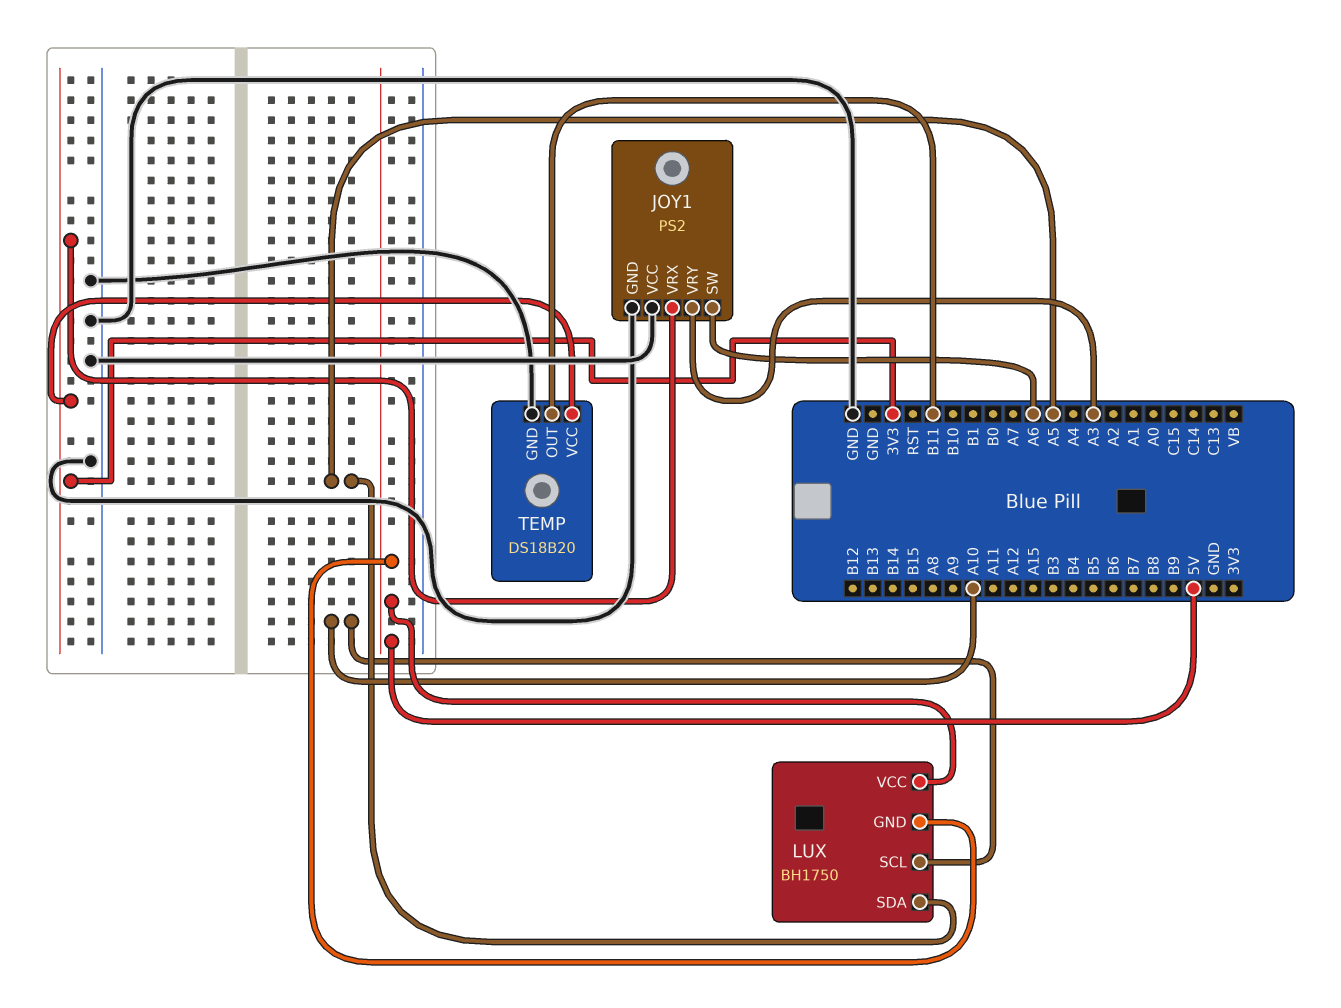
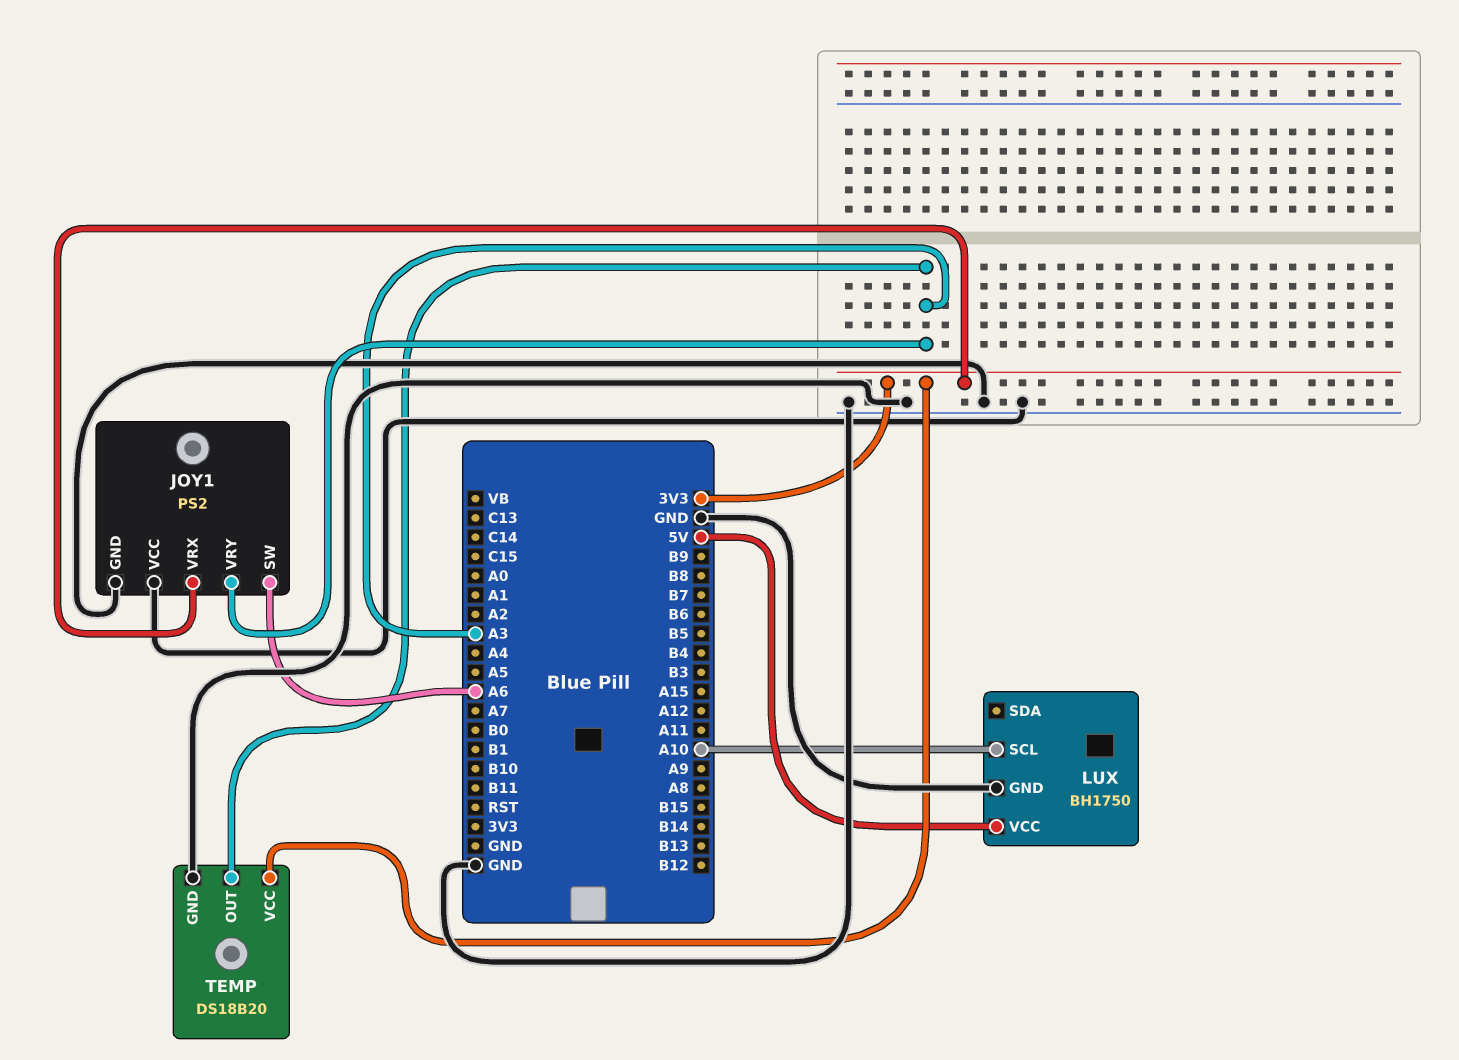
LUX pin GND: 5V -> GND
LUX pin SDA: A5 -> none
TEMP pin OUT: B11 -> A3

